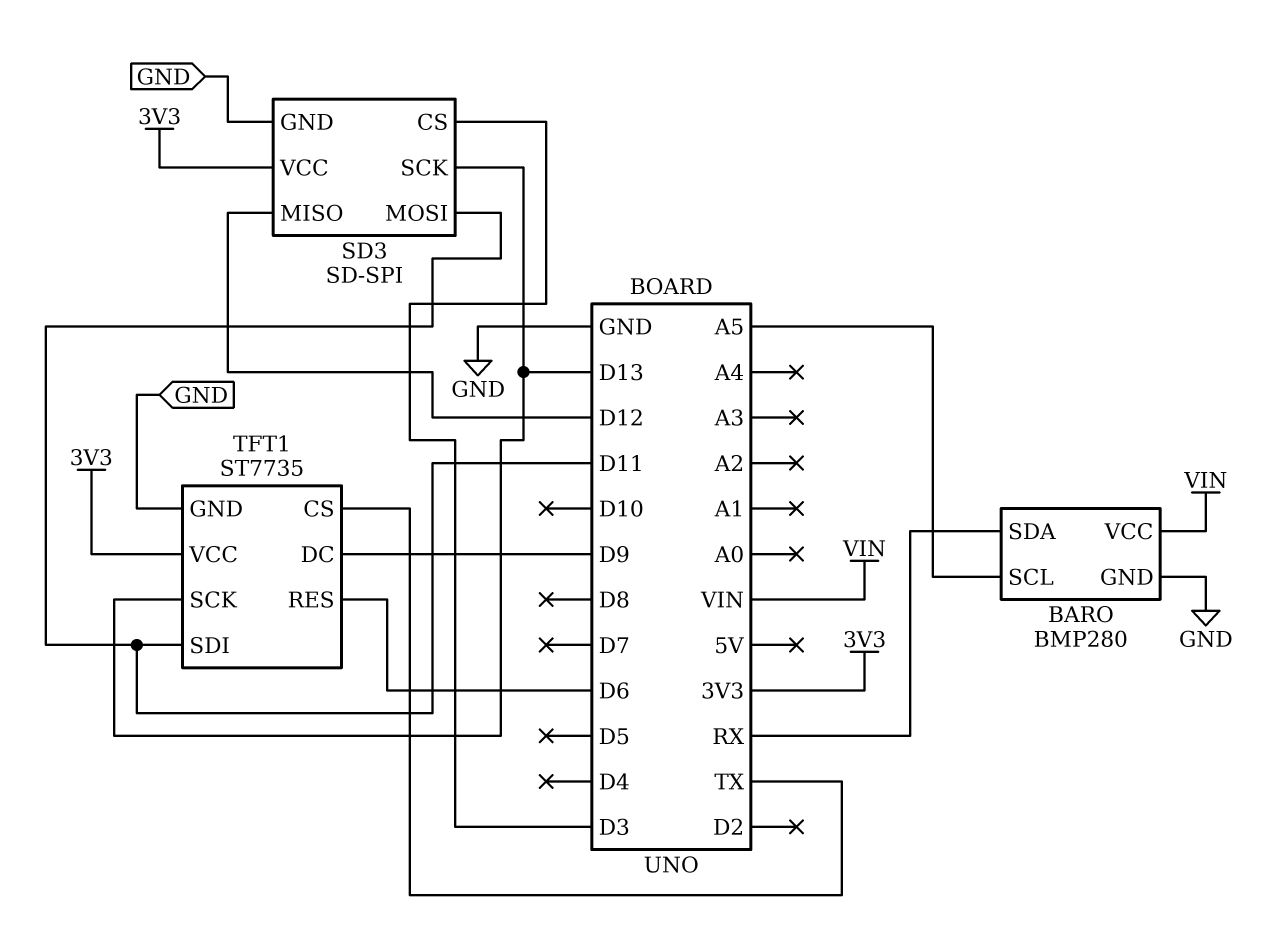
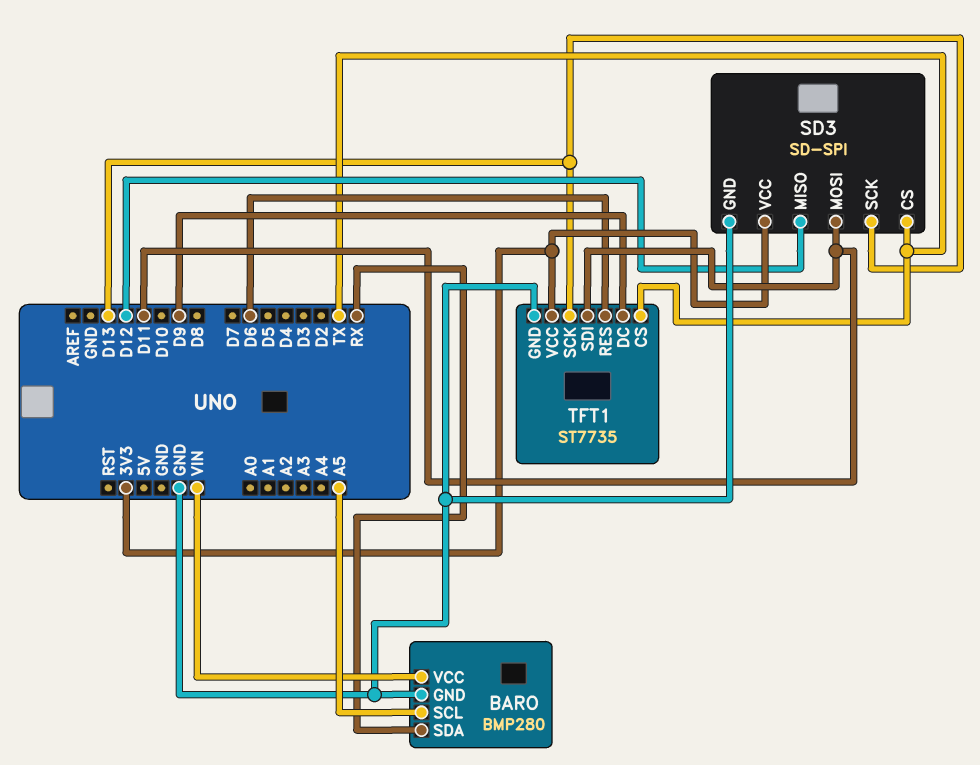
SD3 pin CS: D3 -> TX

